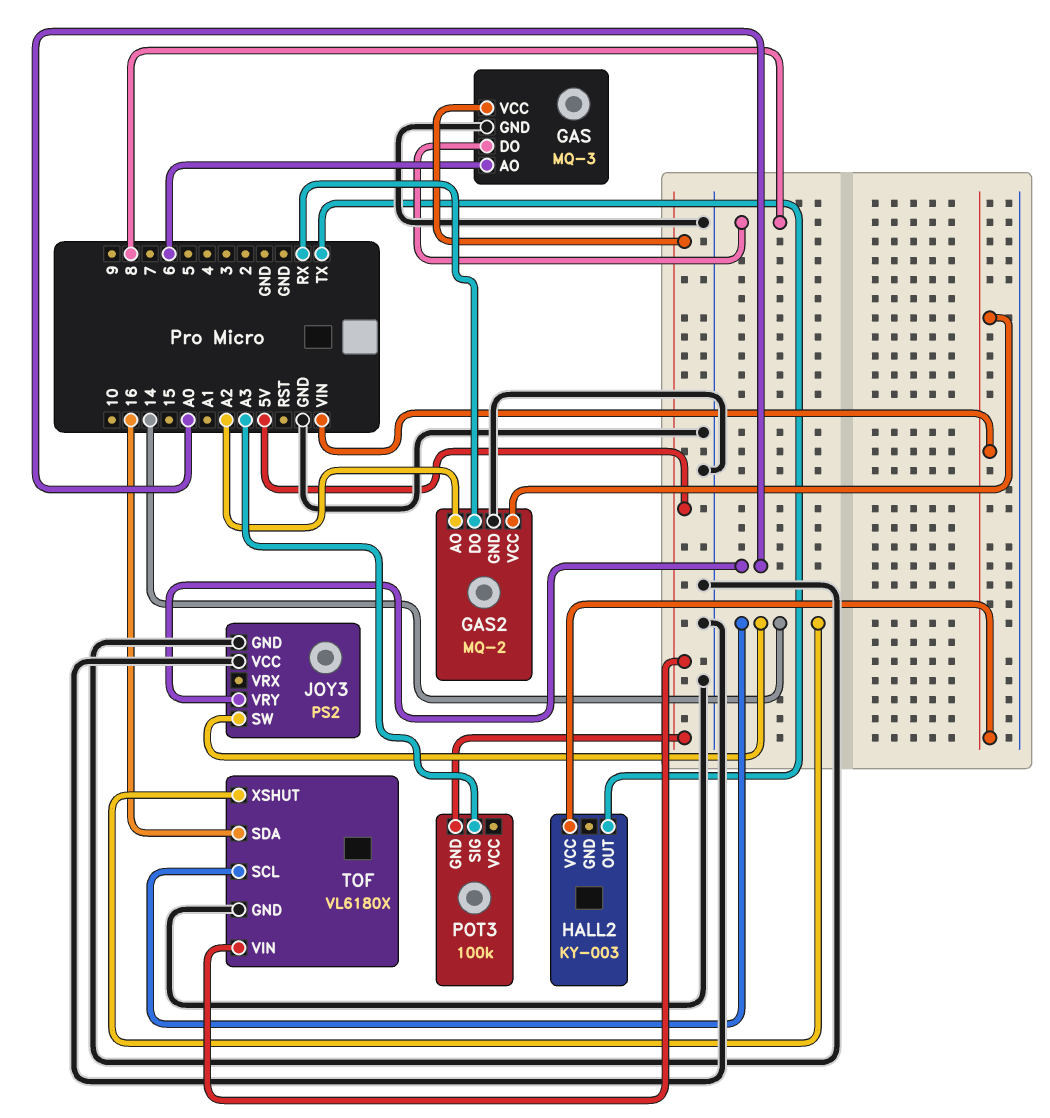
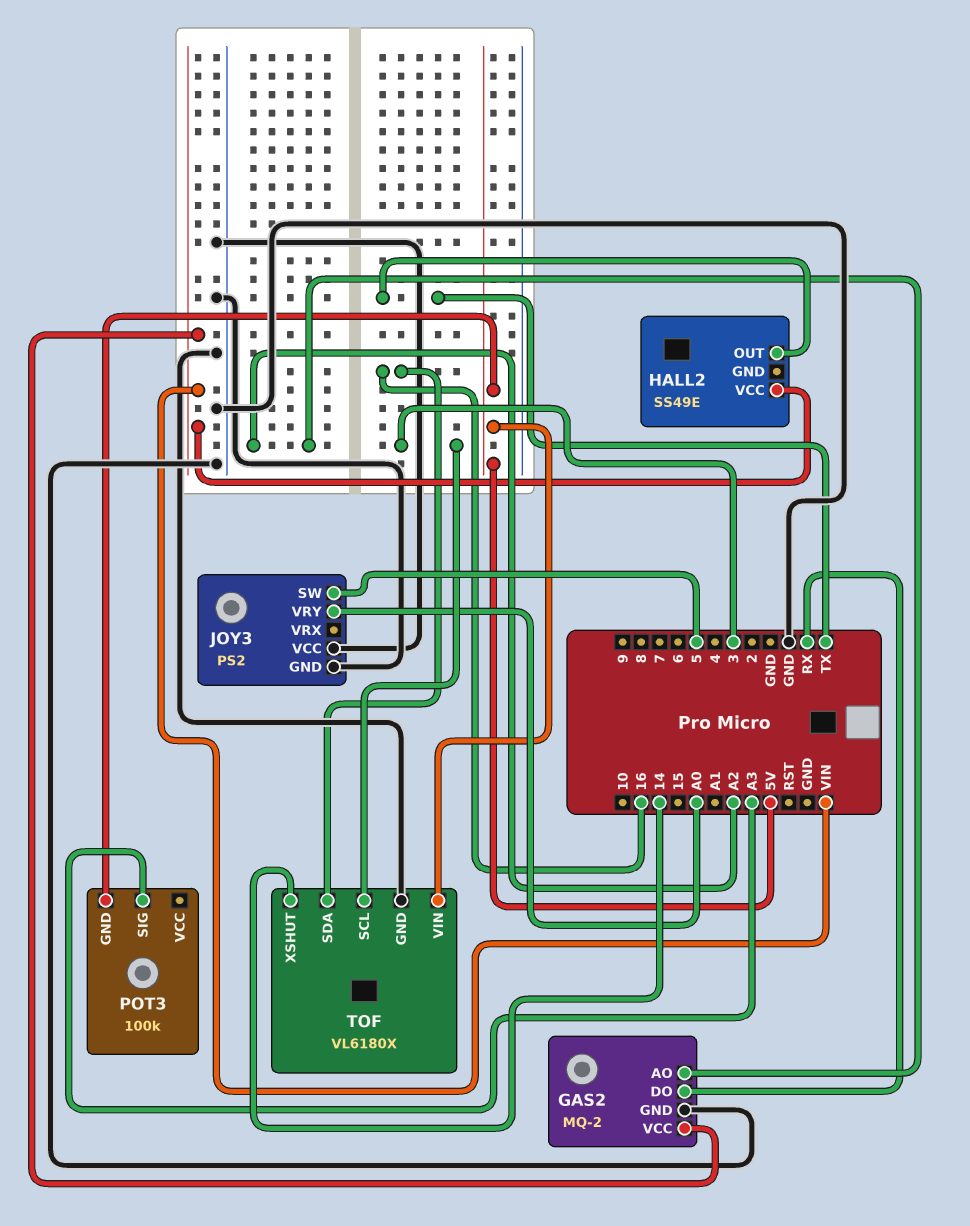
GAS: MQ-3 -> none
GAS pin AO: 6 -> none
GAS pin DO: 8 -> none
GAS pin GND: GND -> none
GAS pin VCC: 5V -> none
HALL2: KY-003 -> SS49E
JOY3 pin SW: 14 -> 5
TOF pin SCL: 14 -> 3

